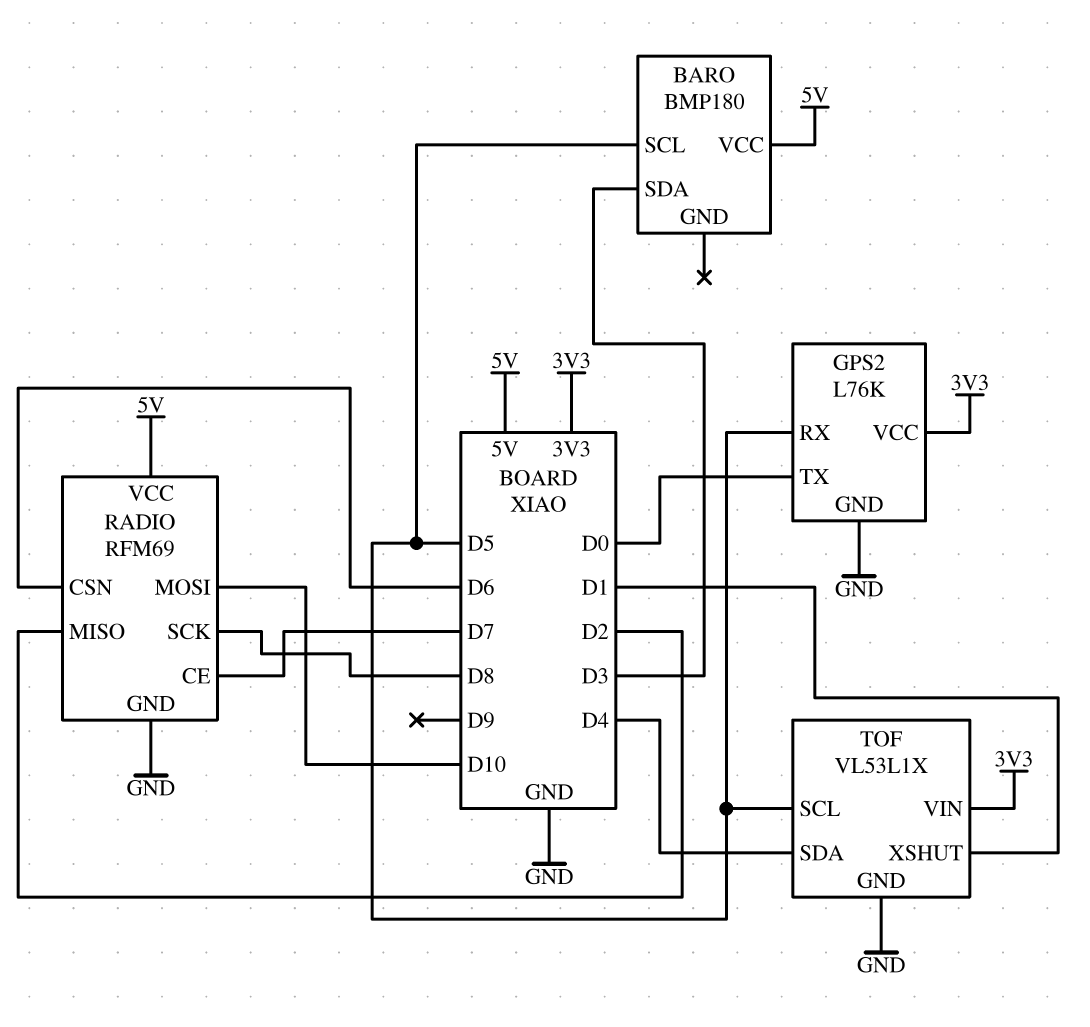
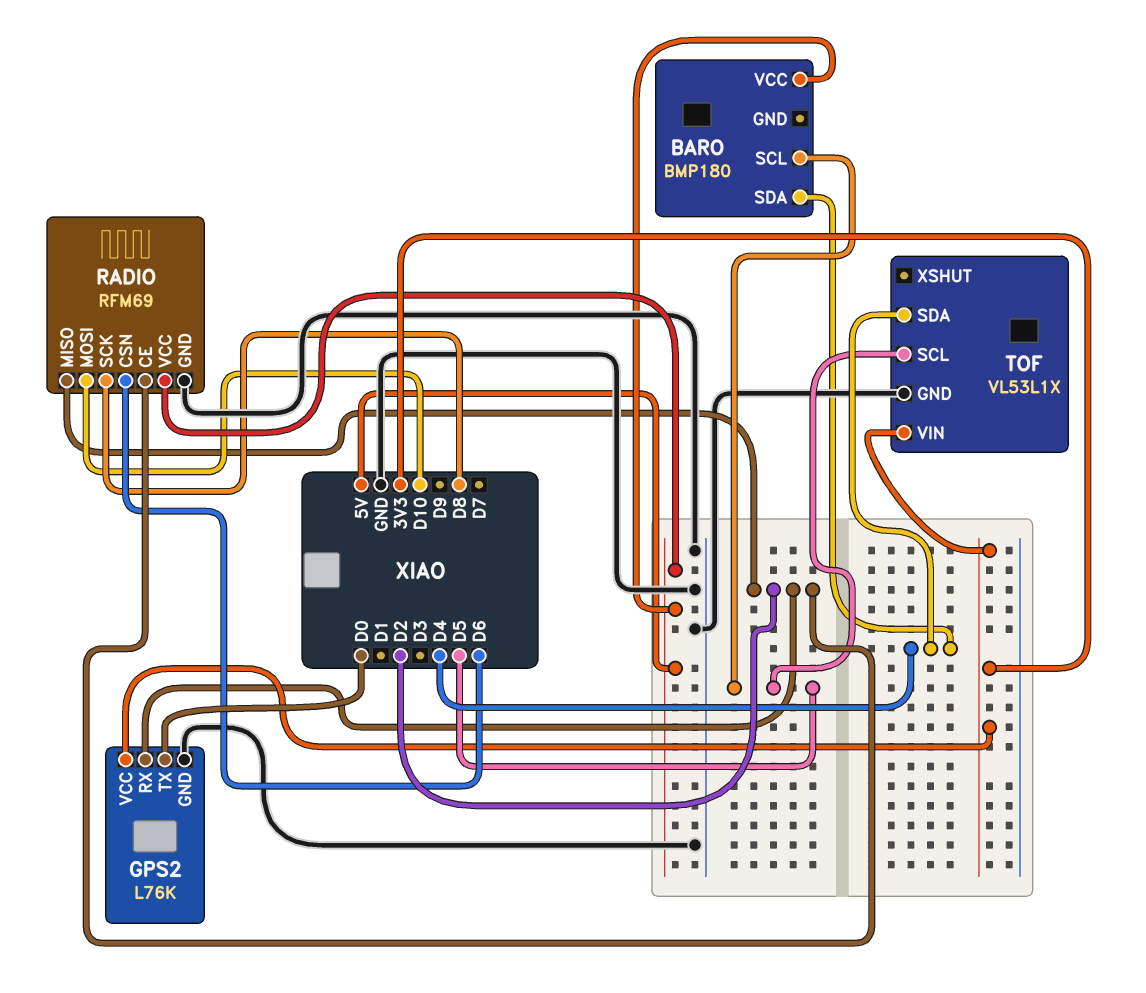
BARO pin SDA: D3 -> D4
GPS2 pin RX: D5 -> D2
RADIO pin CE: D7 -> D2
TOF pin XSHUT: D1 -> none

